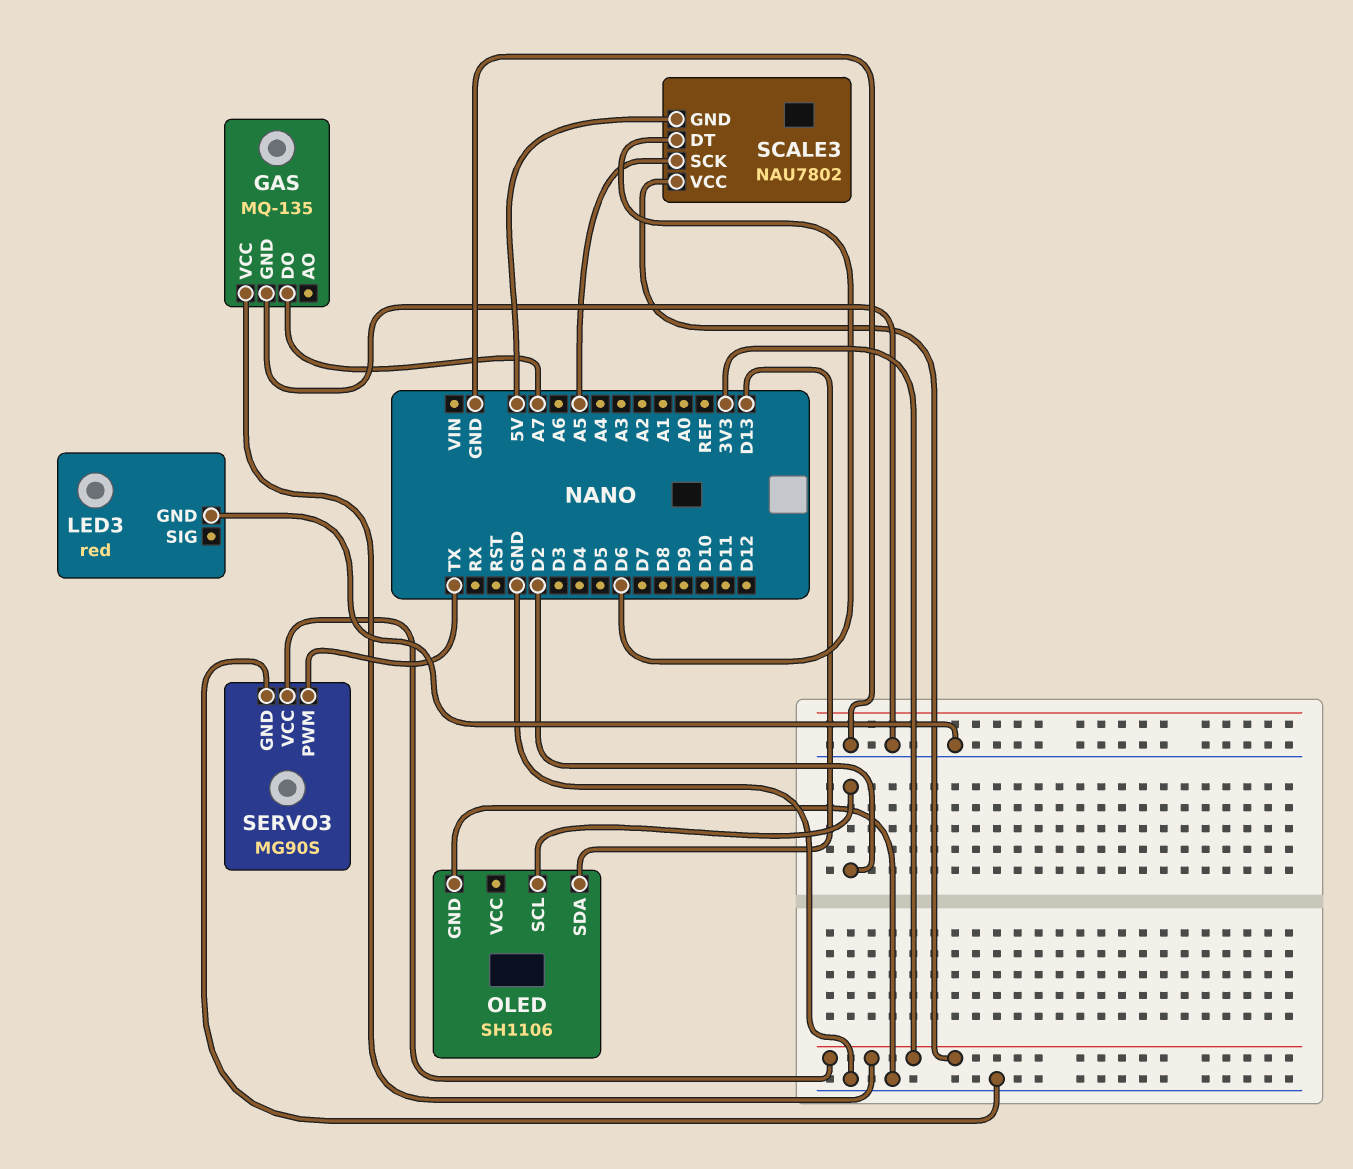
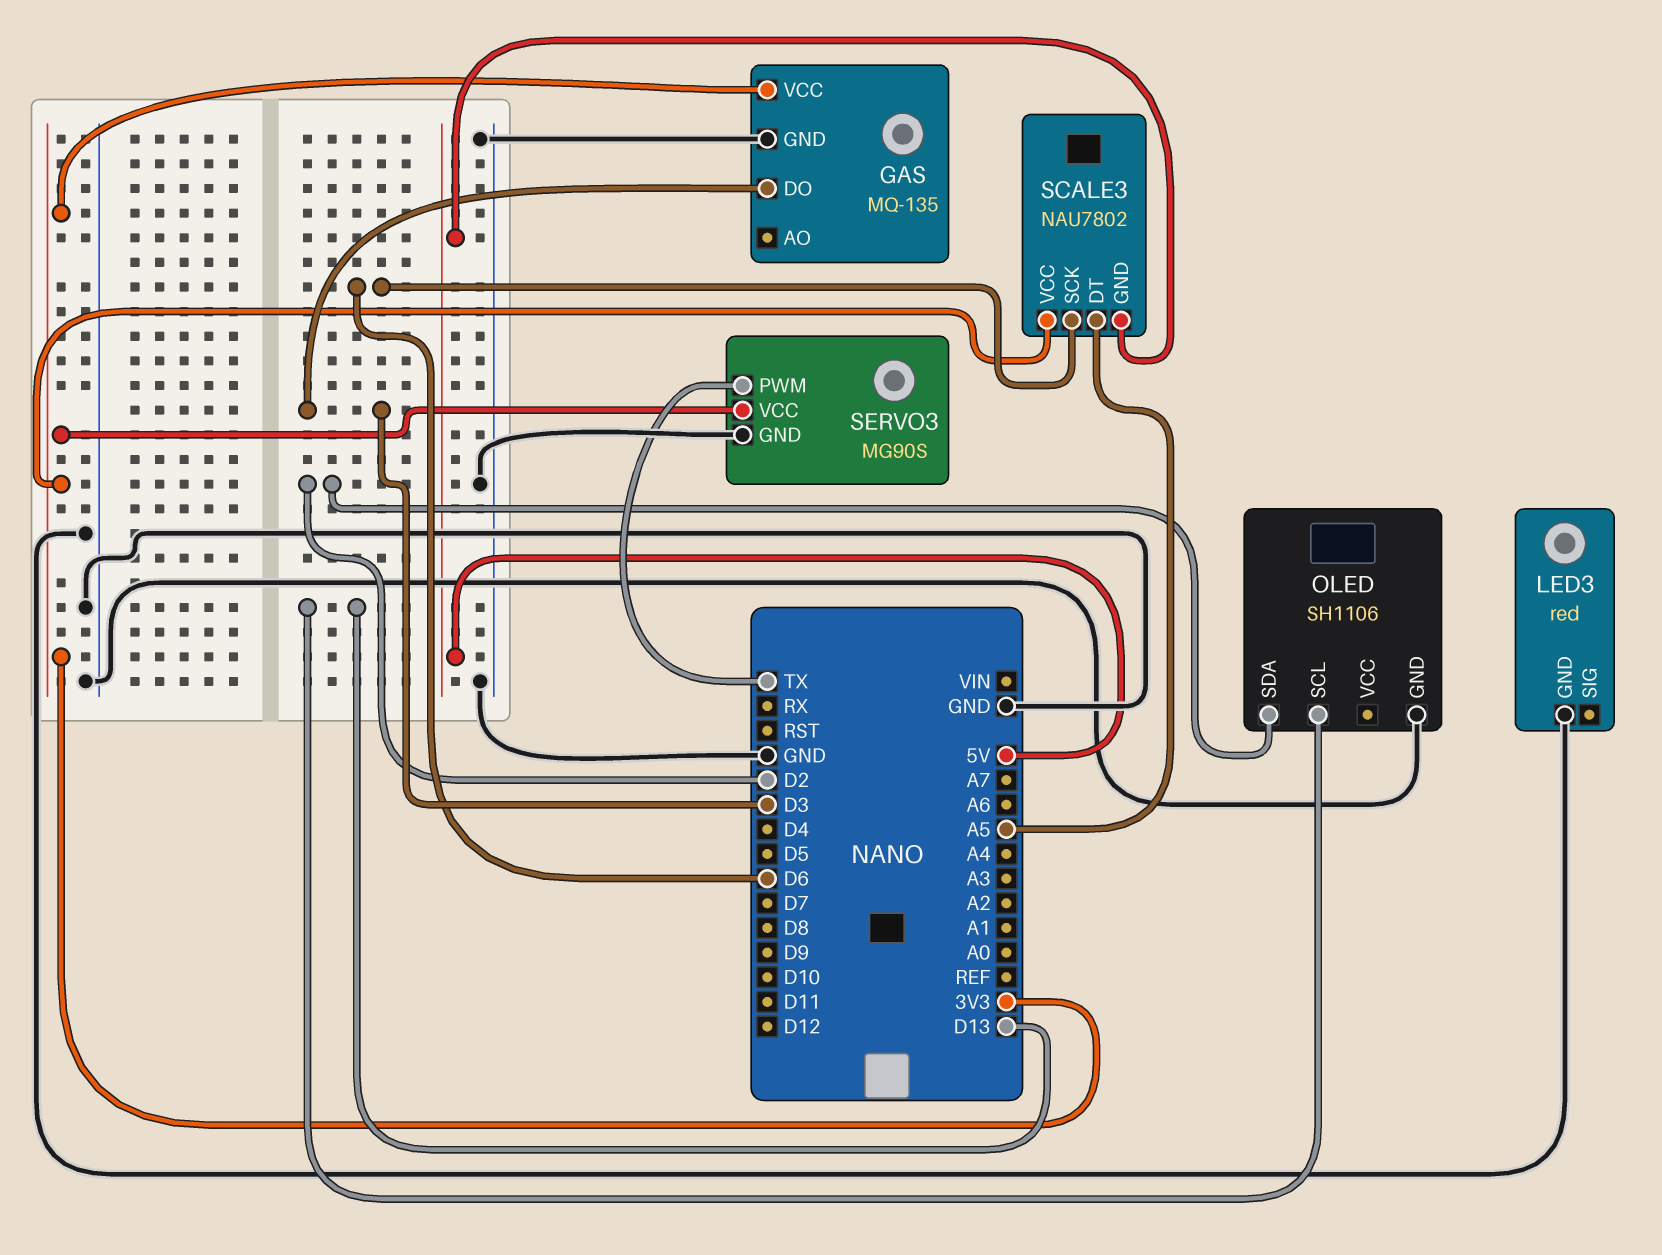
GAS pin DO: A7 -> D3
OLED pin SCL: D2 -> D13
OLED pin SDA: D13 -> D2
SCALE3 pin DT: D6 -> A5
SCALE3 pin SCK: A5 -> D6

